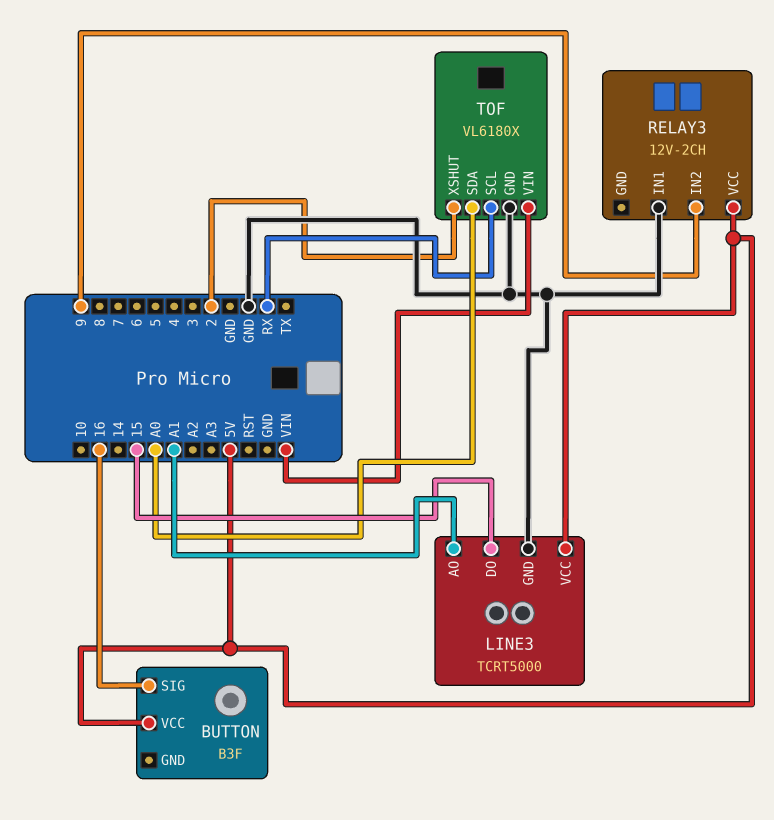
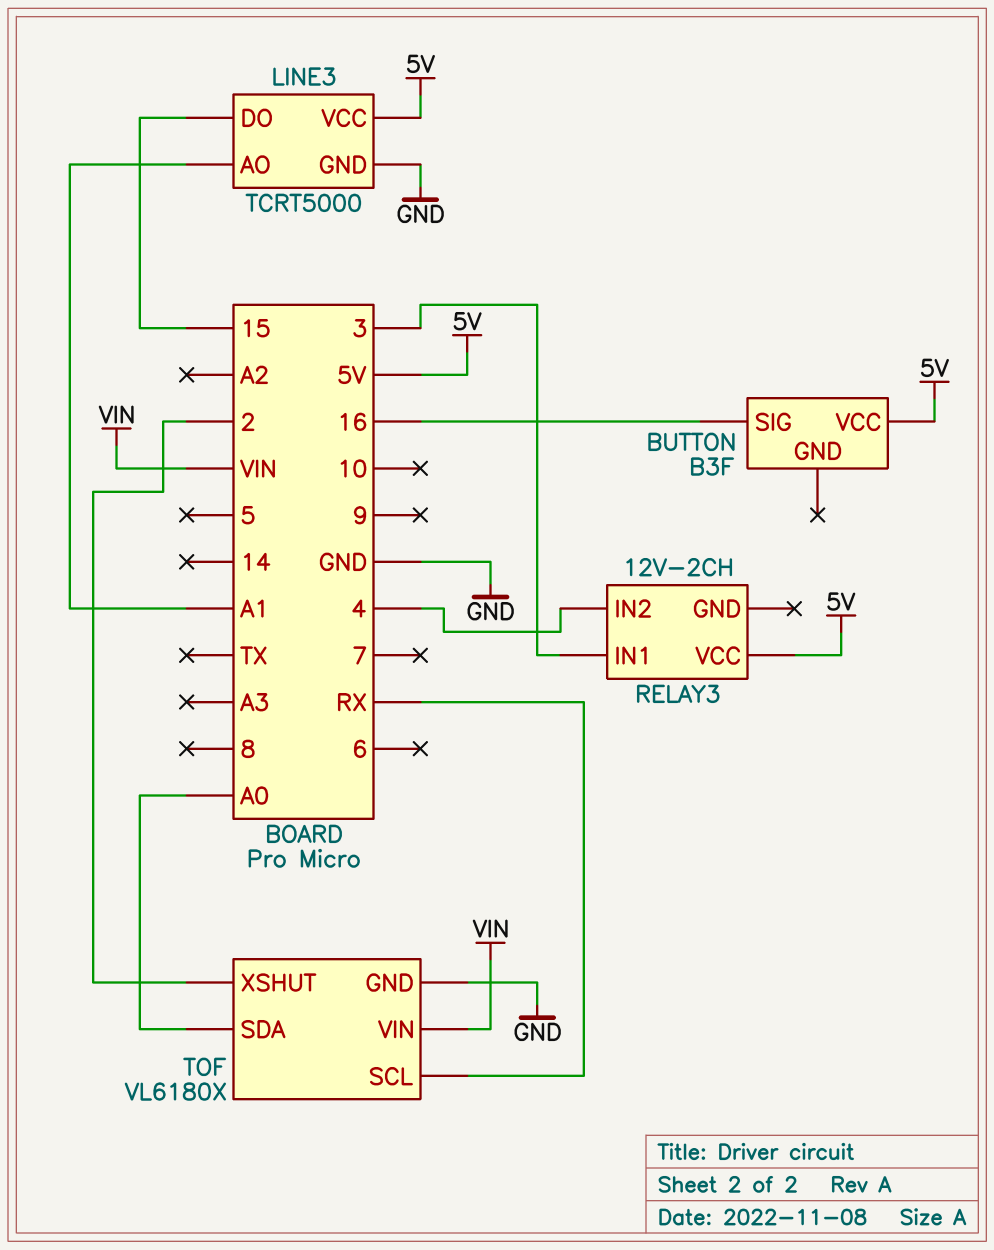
RELAY3 pin IN1: GND -> 3
RELAY3 pin IN2: 9 -> 4

